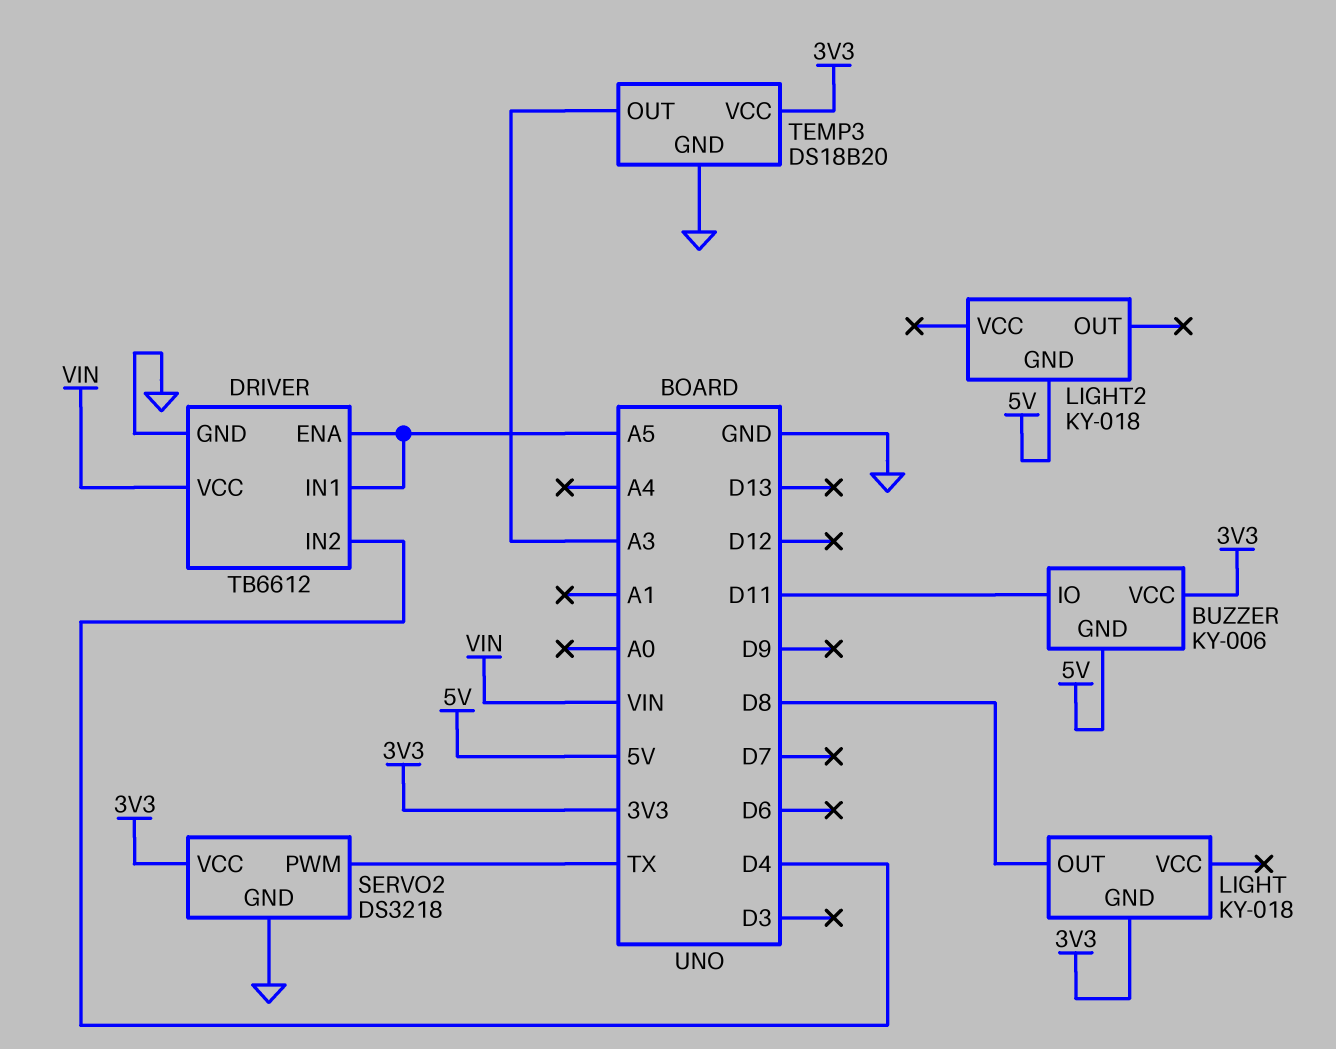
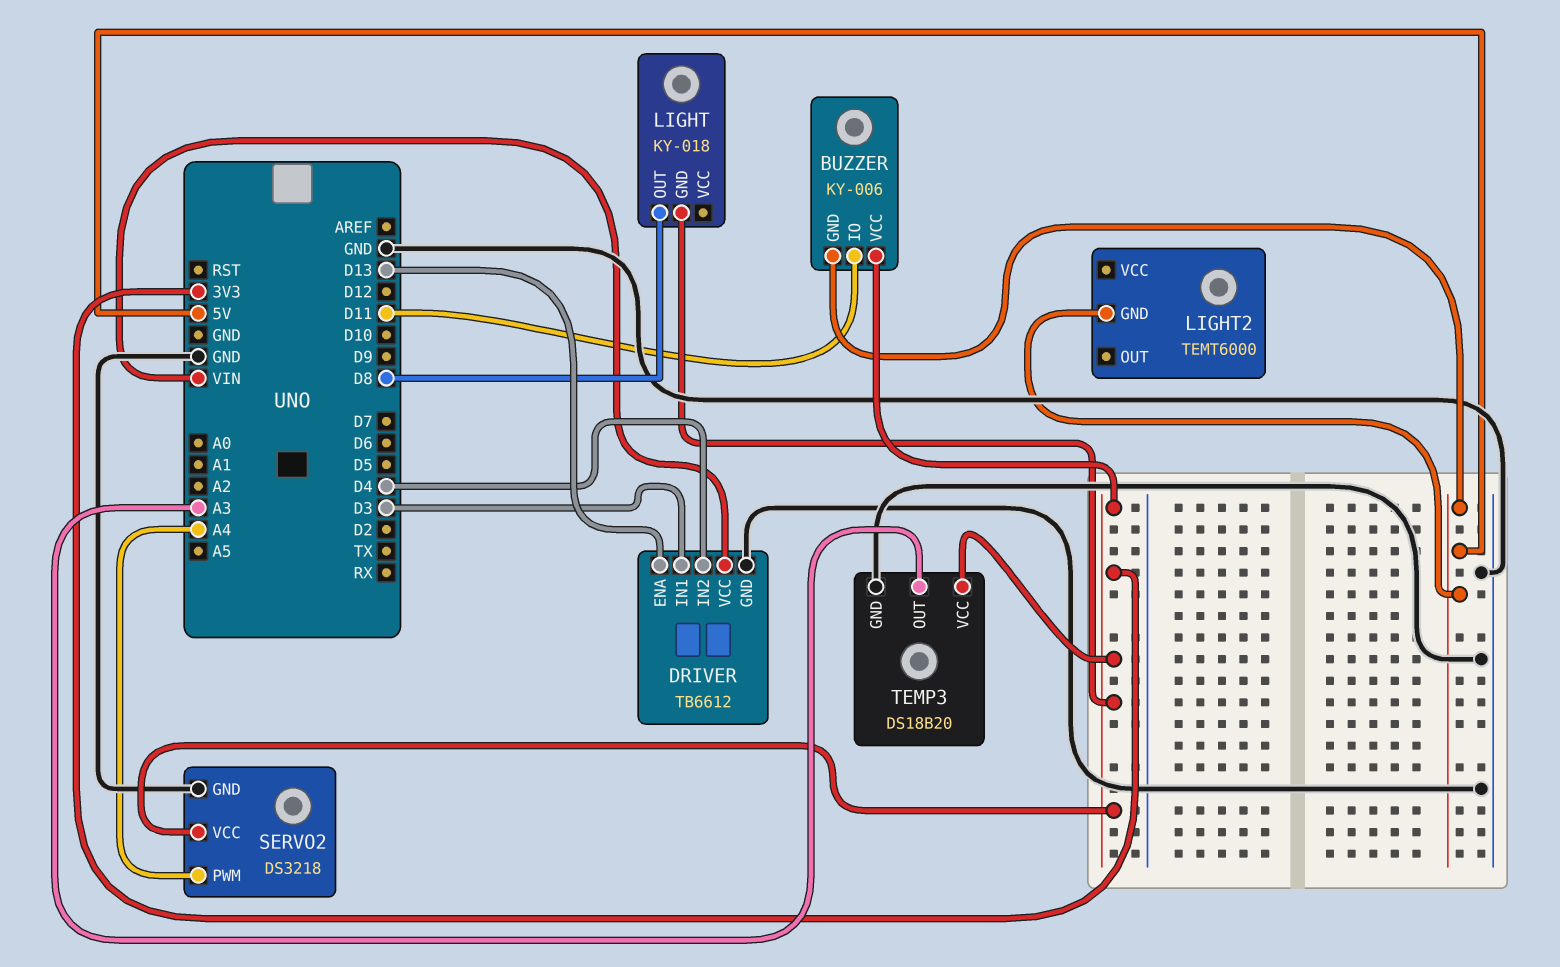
DRIVER pin ENA: A5 -> D13
DRIVER pin IN1: A5 -> D3
LIGHT2: KY-018 -> TEMT6000
SERVO2 pin PWM: TX -> A4

